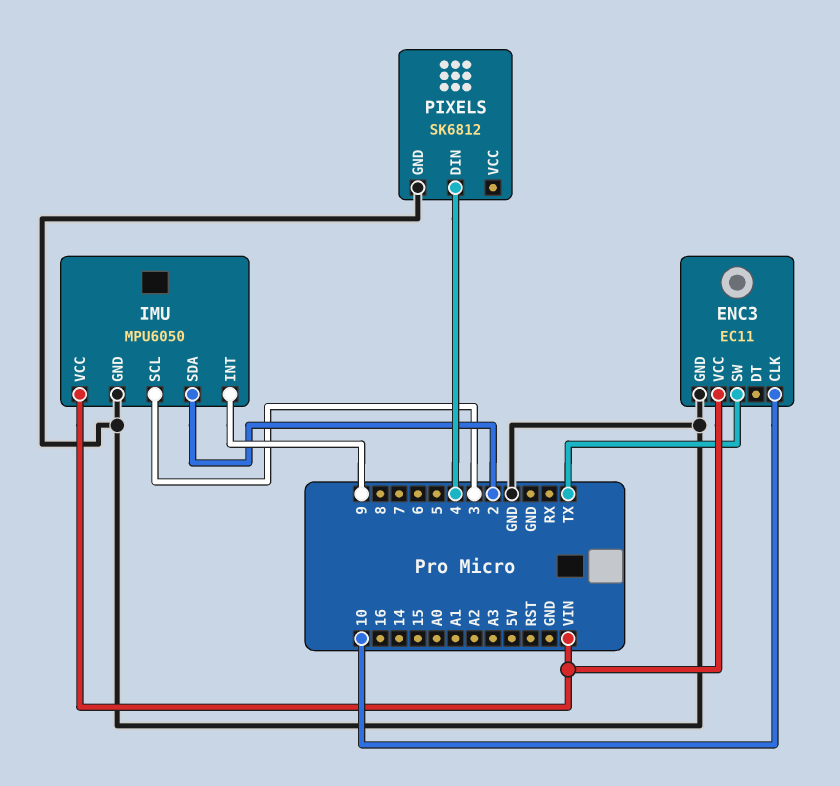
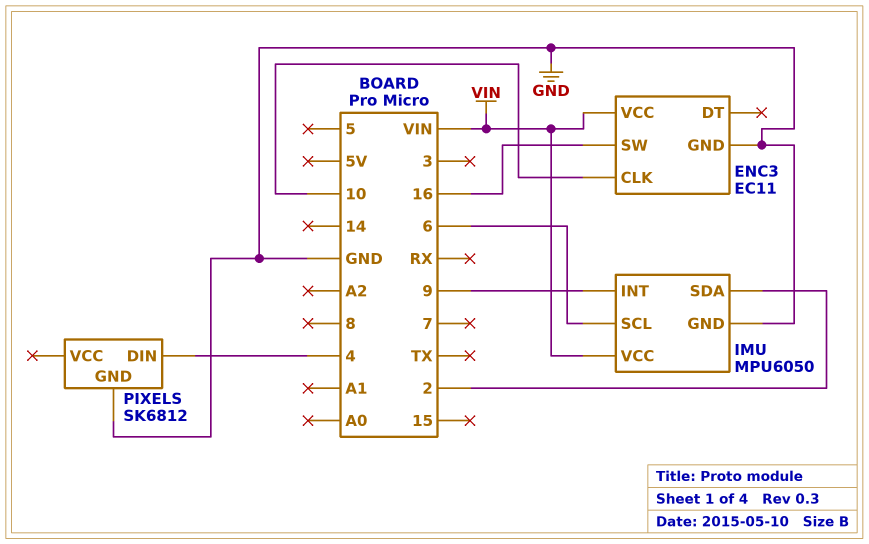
ENC3 pin SW: TX -> 16
IMU pin SCL: 3 -> 6

